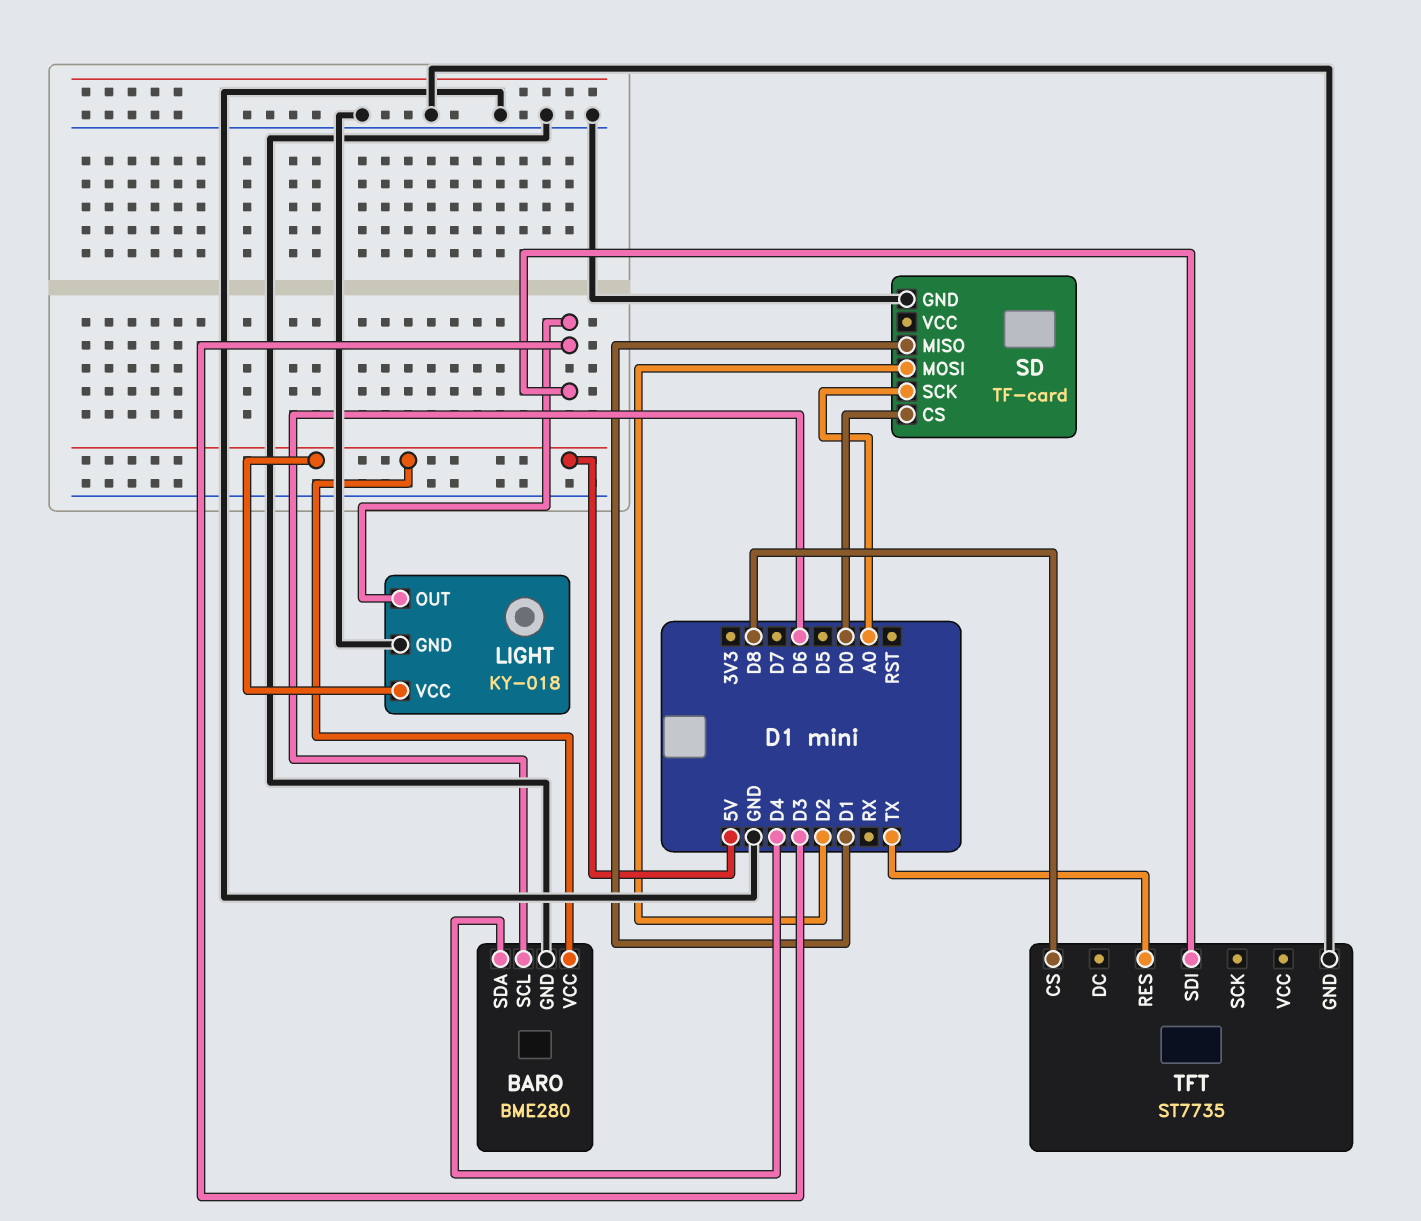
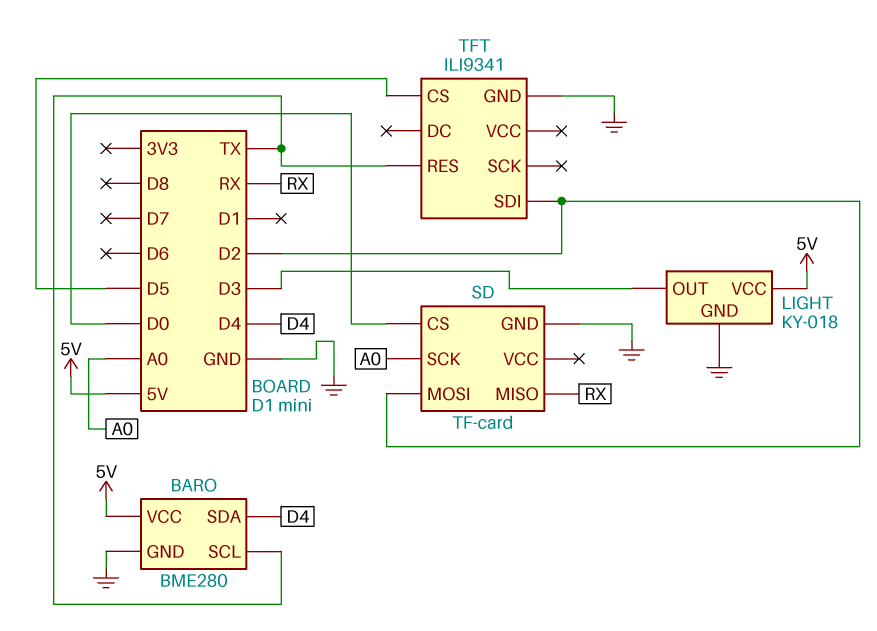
BARO pin SCL: D6 -> TX
SD pin MISO: D1 -> RX
TFT: ST7735 -> ILI9341
TFT pin CS: D8 -> D5
TFT pin SDI: D3 -> D2

